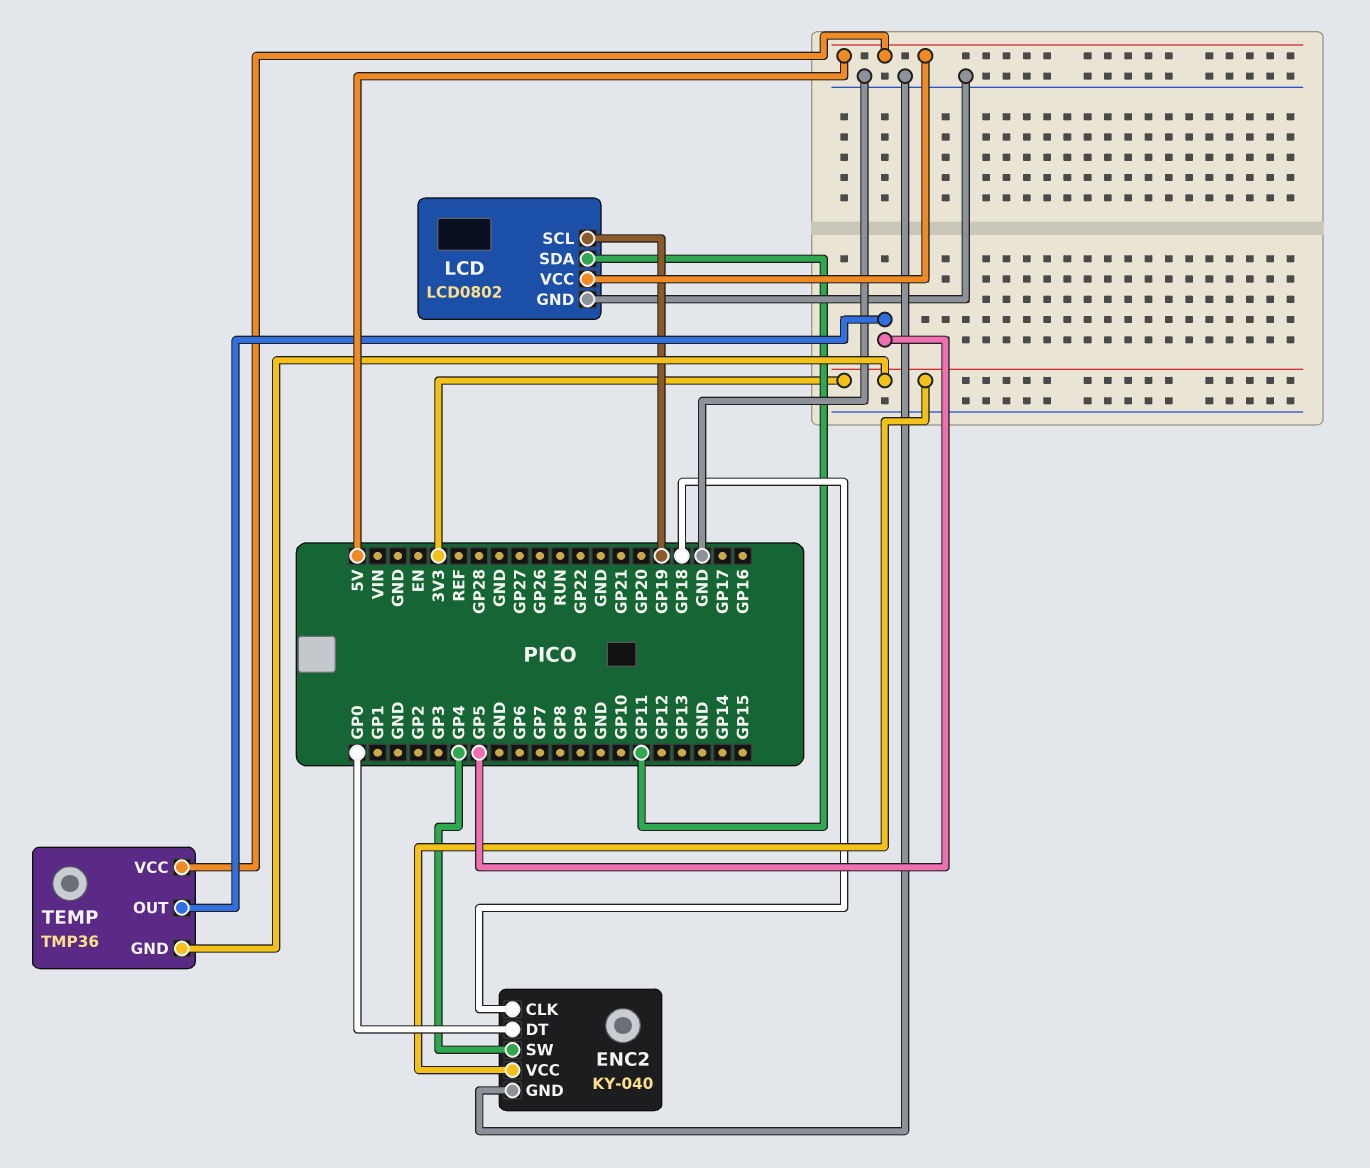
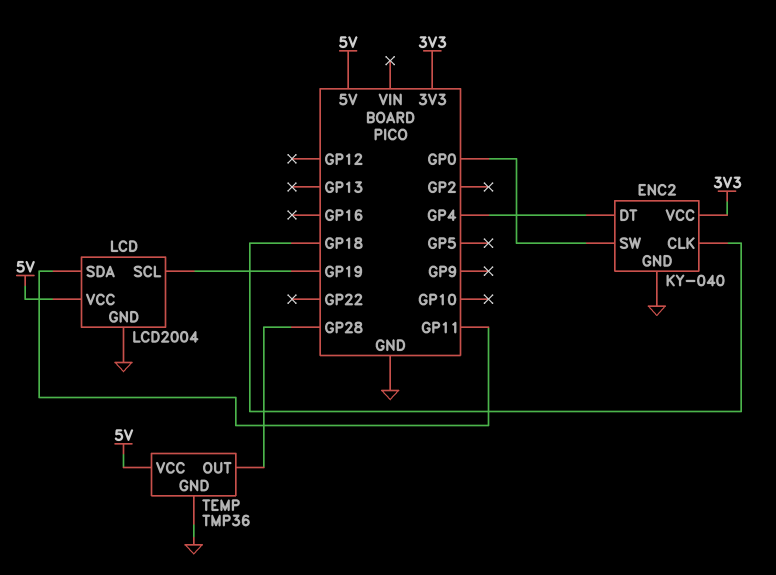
ENC2 pin DT: GP0 -> GP4
ENC2 pin SW: GP4 -> GP0
LCD: LCD0802 -> LCD2004
TEMP pin GND: 3V3 -> GND
TEMP pin OUT: GP5 -> GP28

